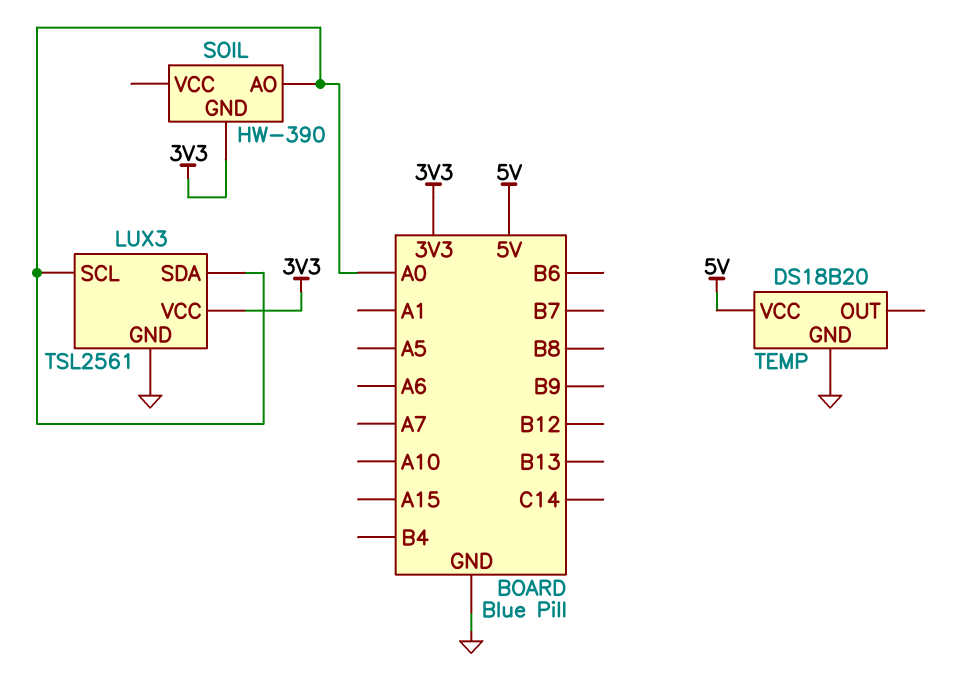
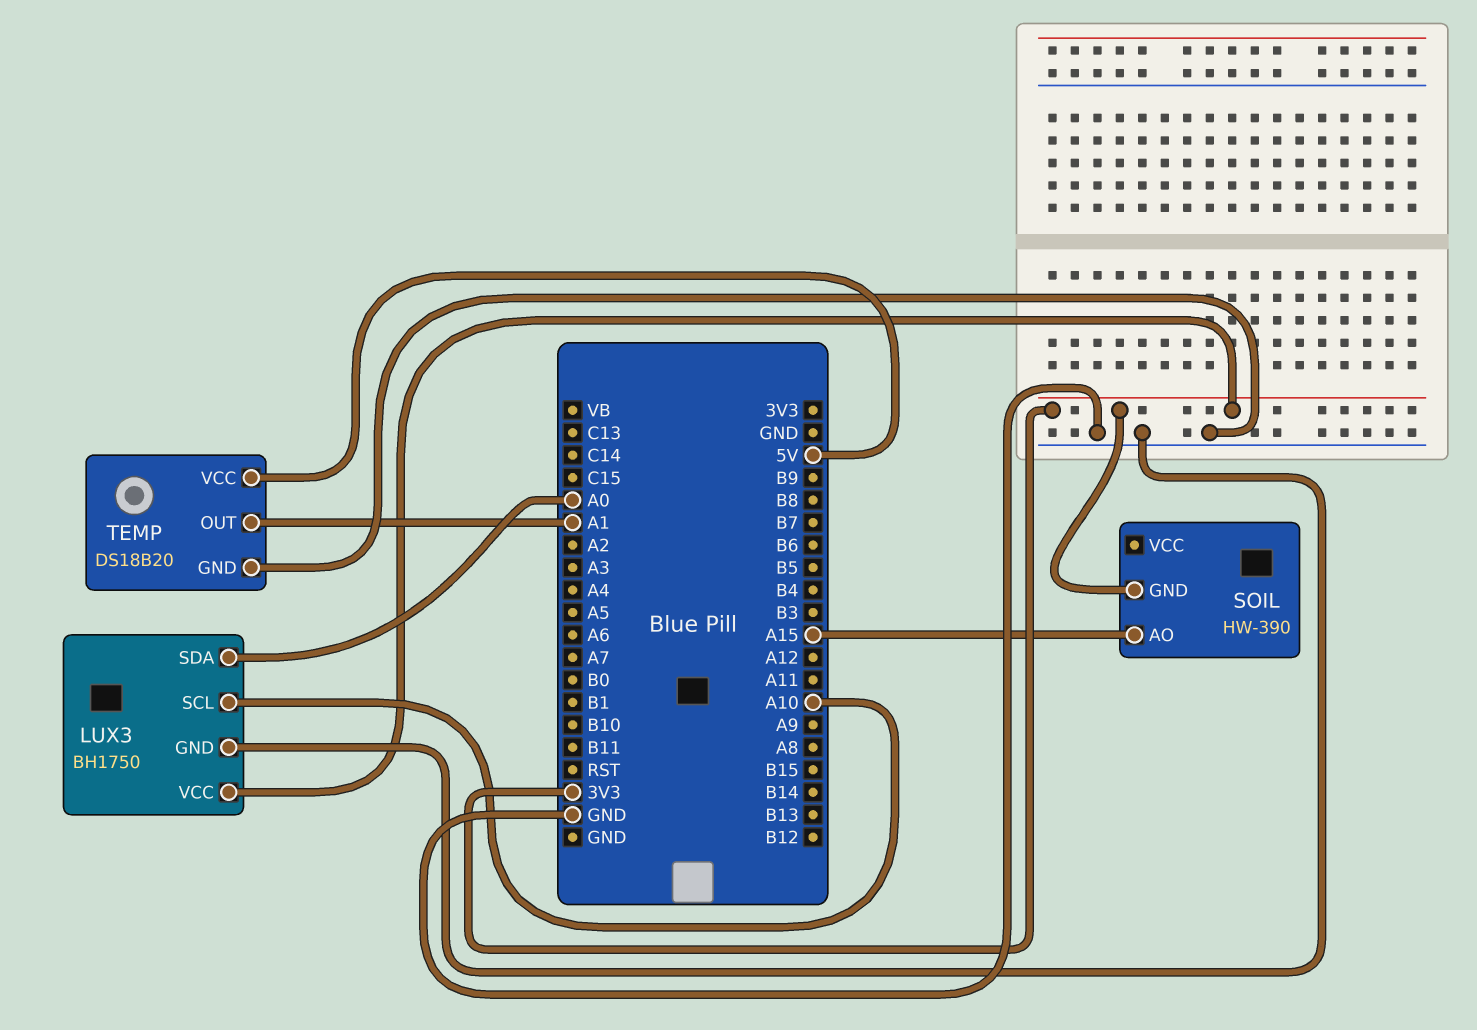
LUX3: TSL2561 -> BH1750
LUX3 pin SCL: A0 -> A10
SOIL pin AO: A0 -> A15
TEMP pin OUT: none -> A1

